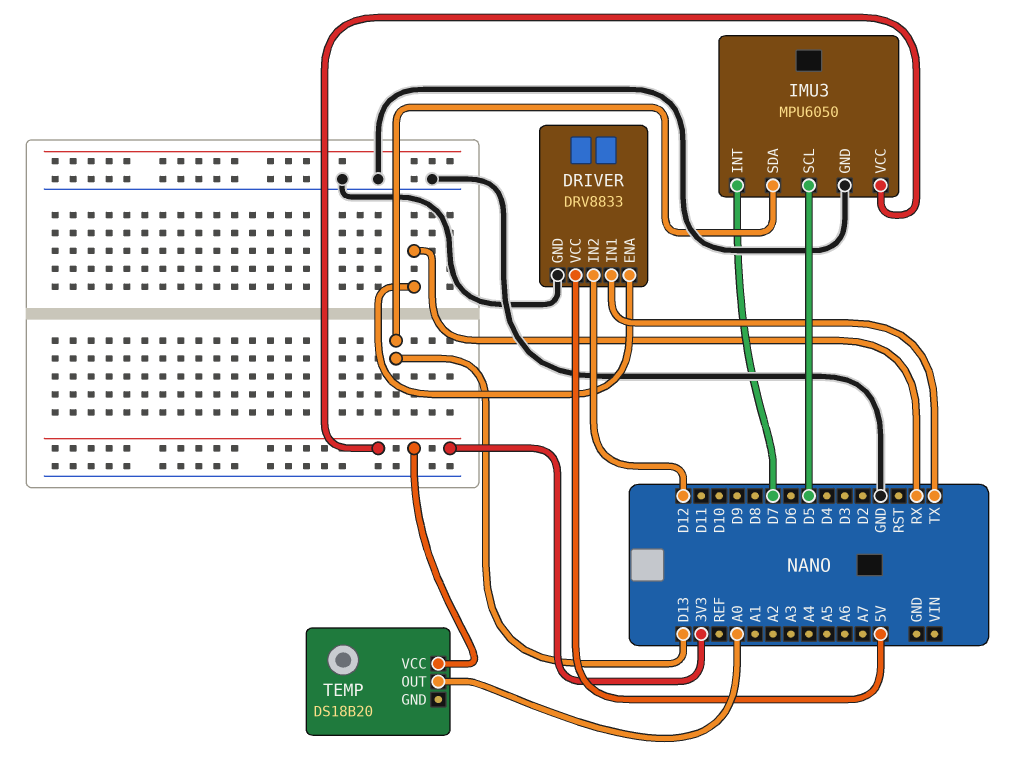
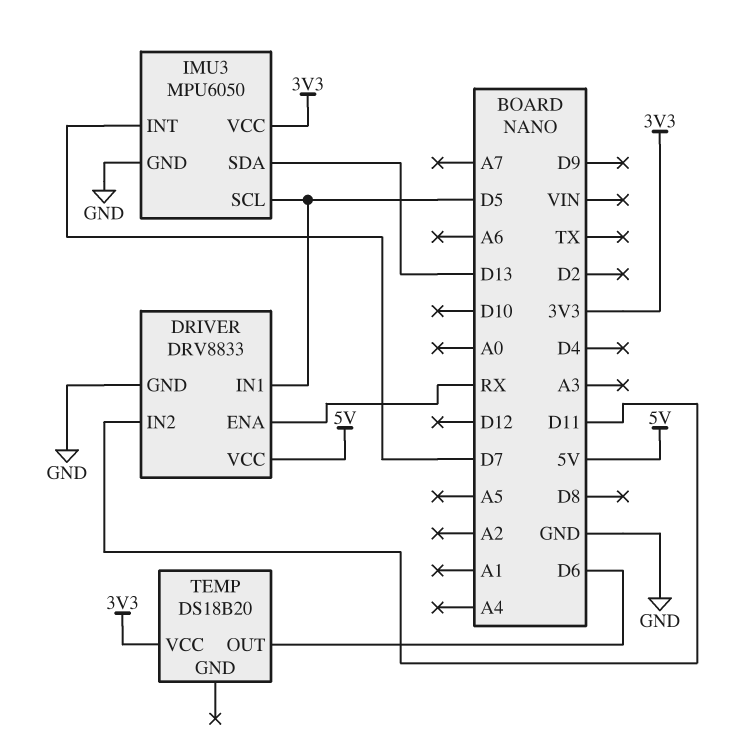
DRIVER pin IN1: TX -> D5
DRIVER pin IN2: D12 -> D11
TEMP pin OUT: A0 -> D6

